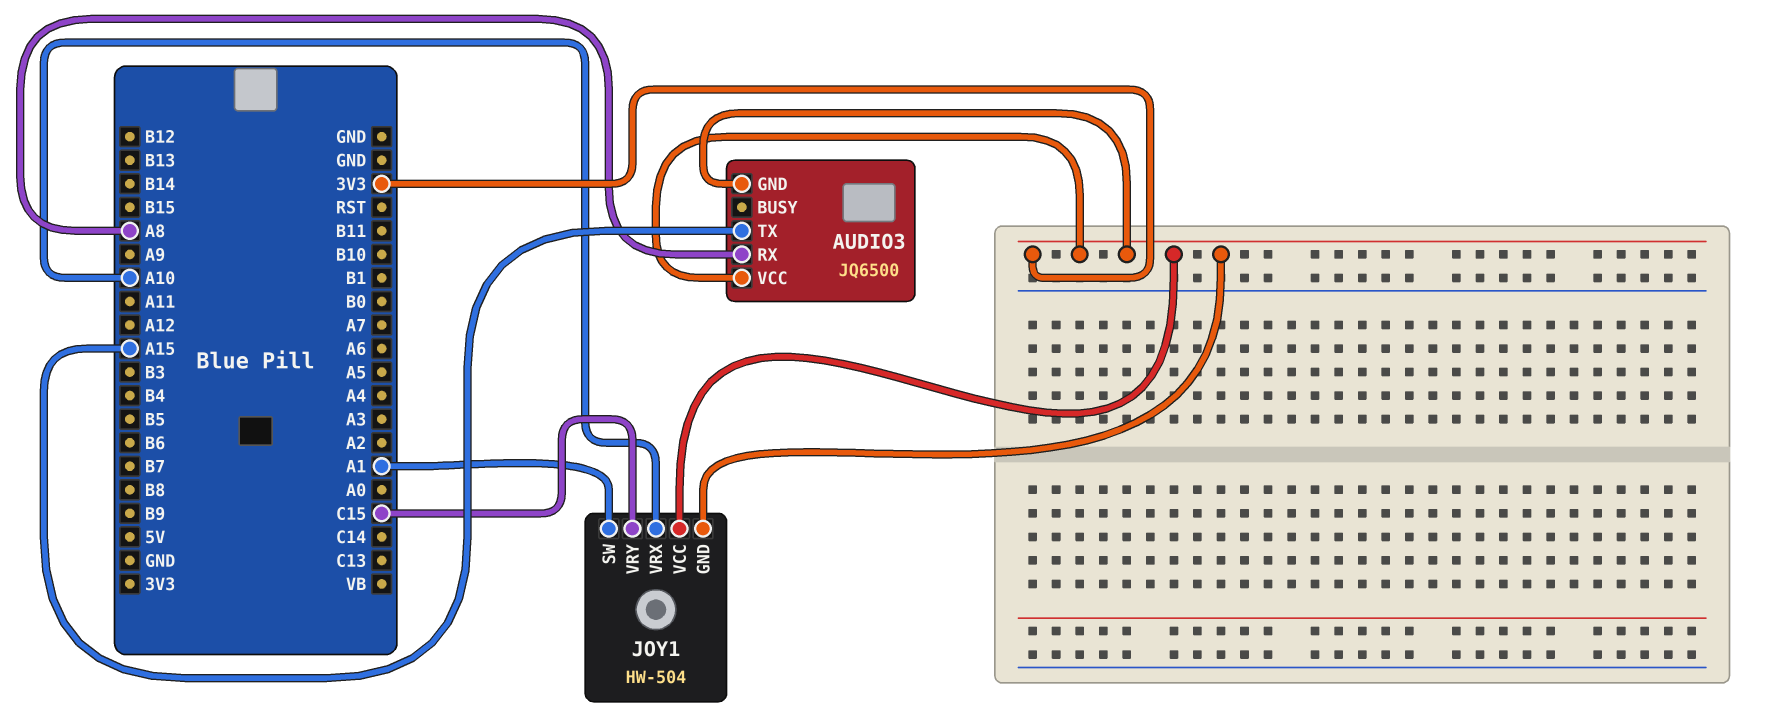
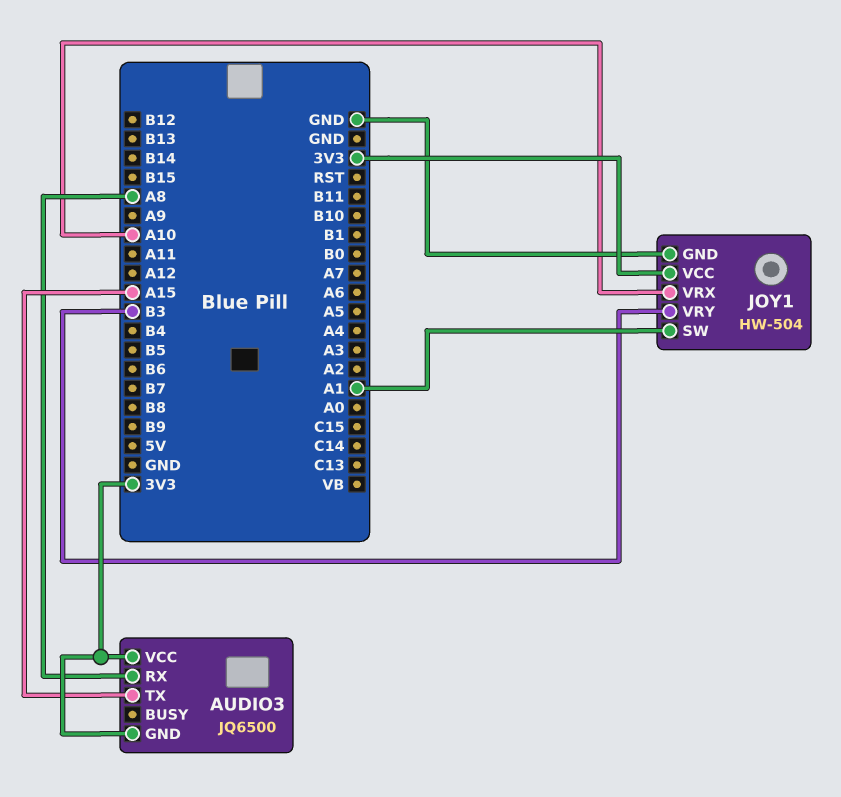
JOY1 pin GND: 3V3 -> GND
JOY1 pin VRY: C15 -> B3

